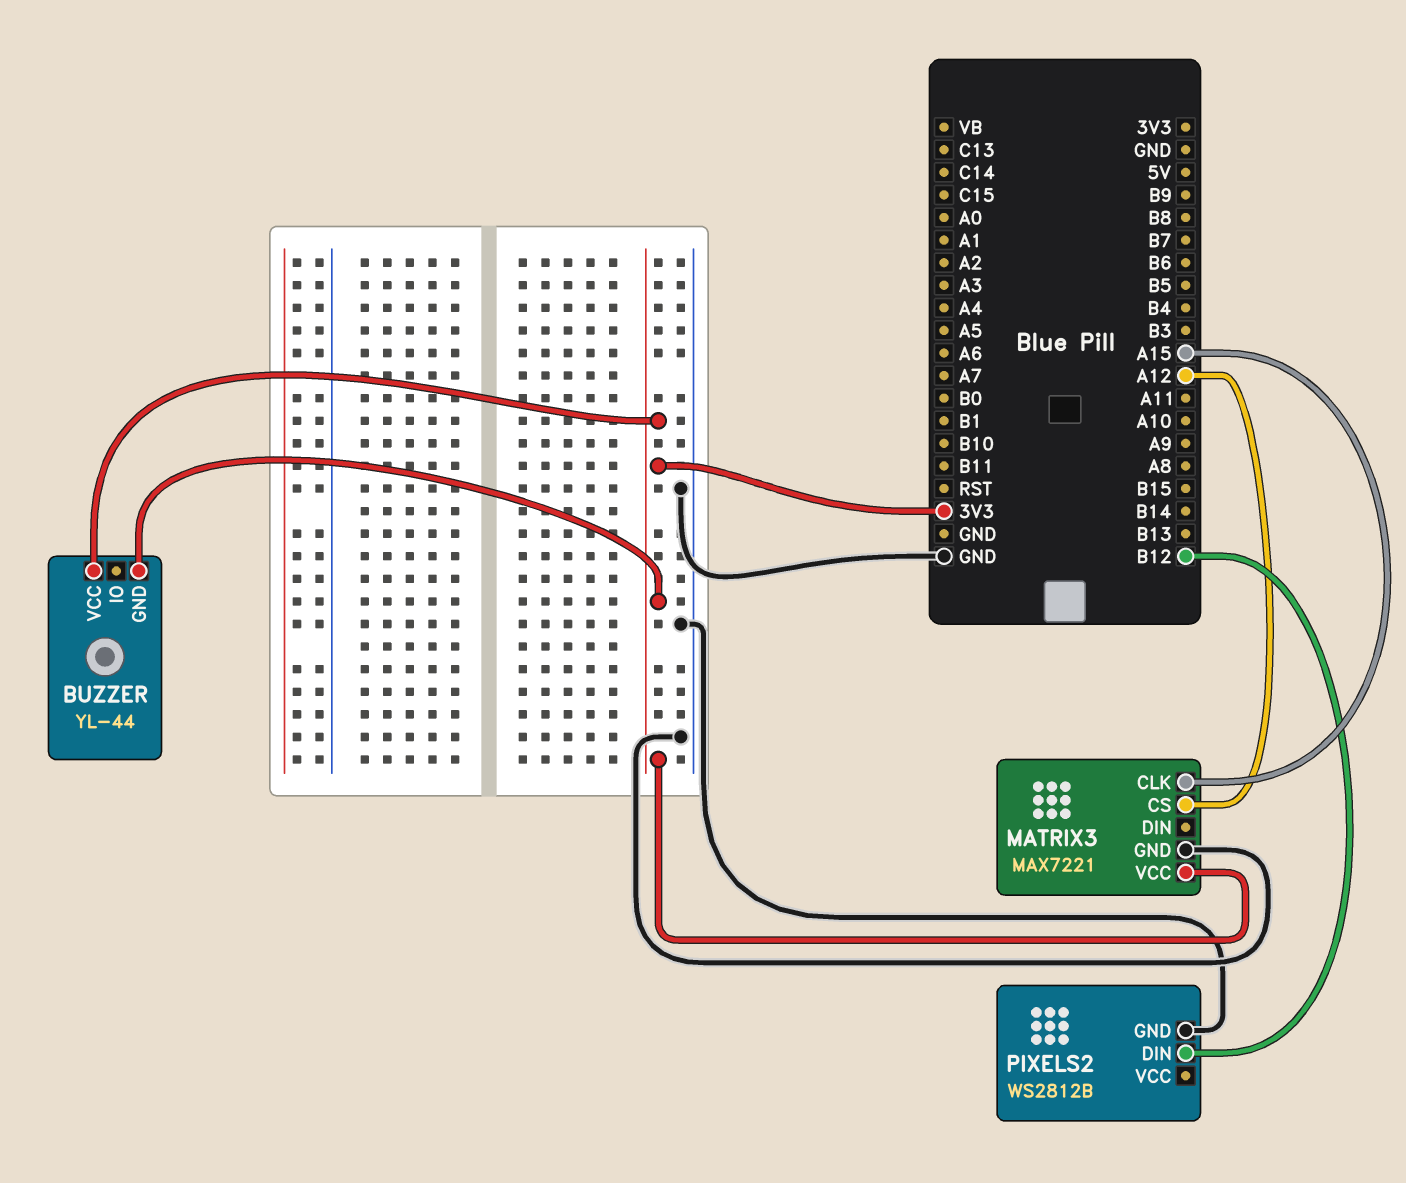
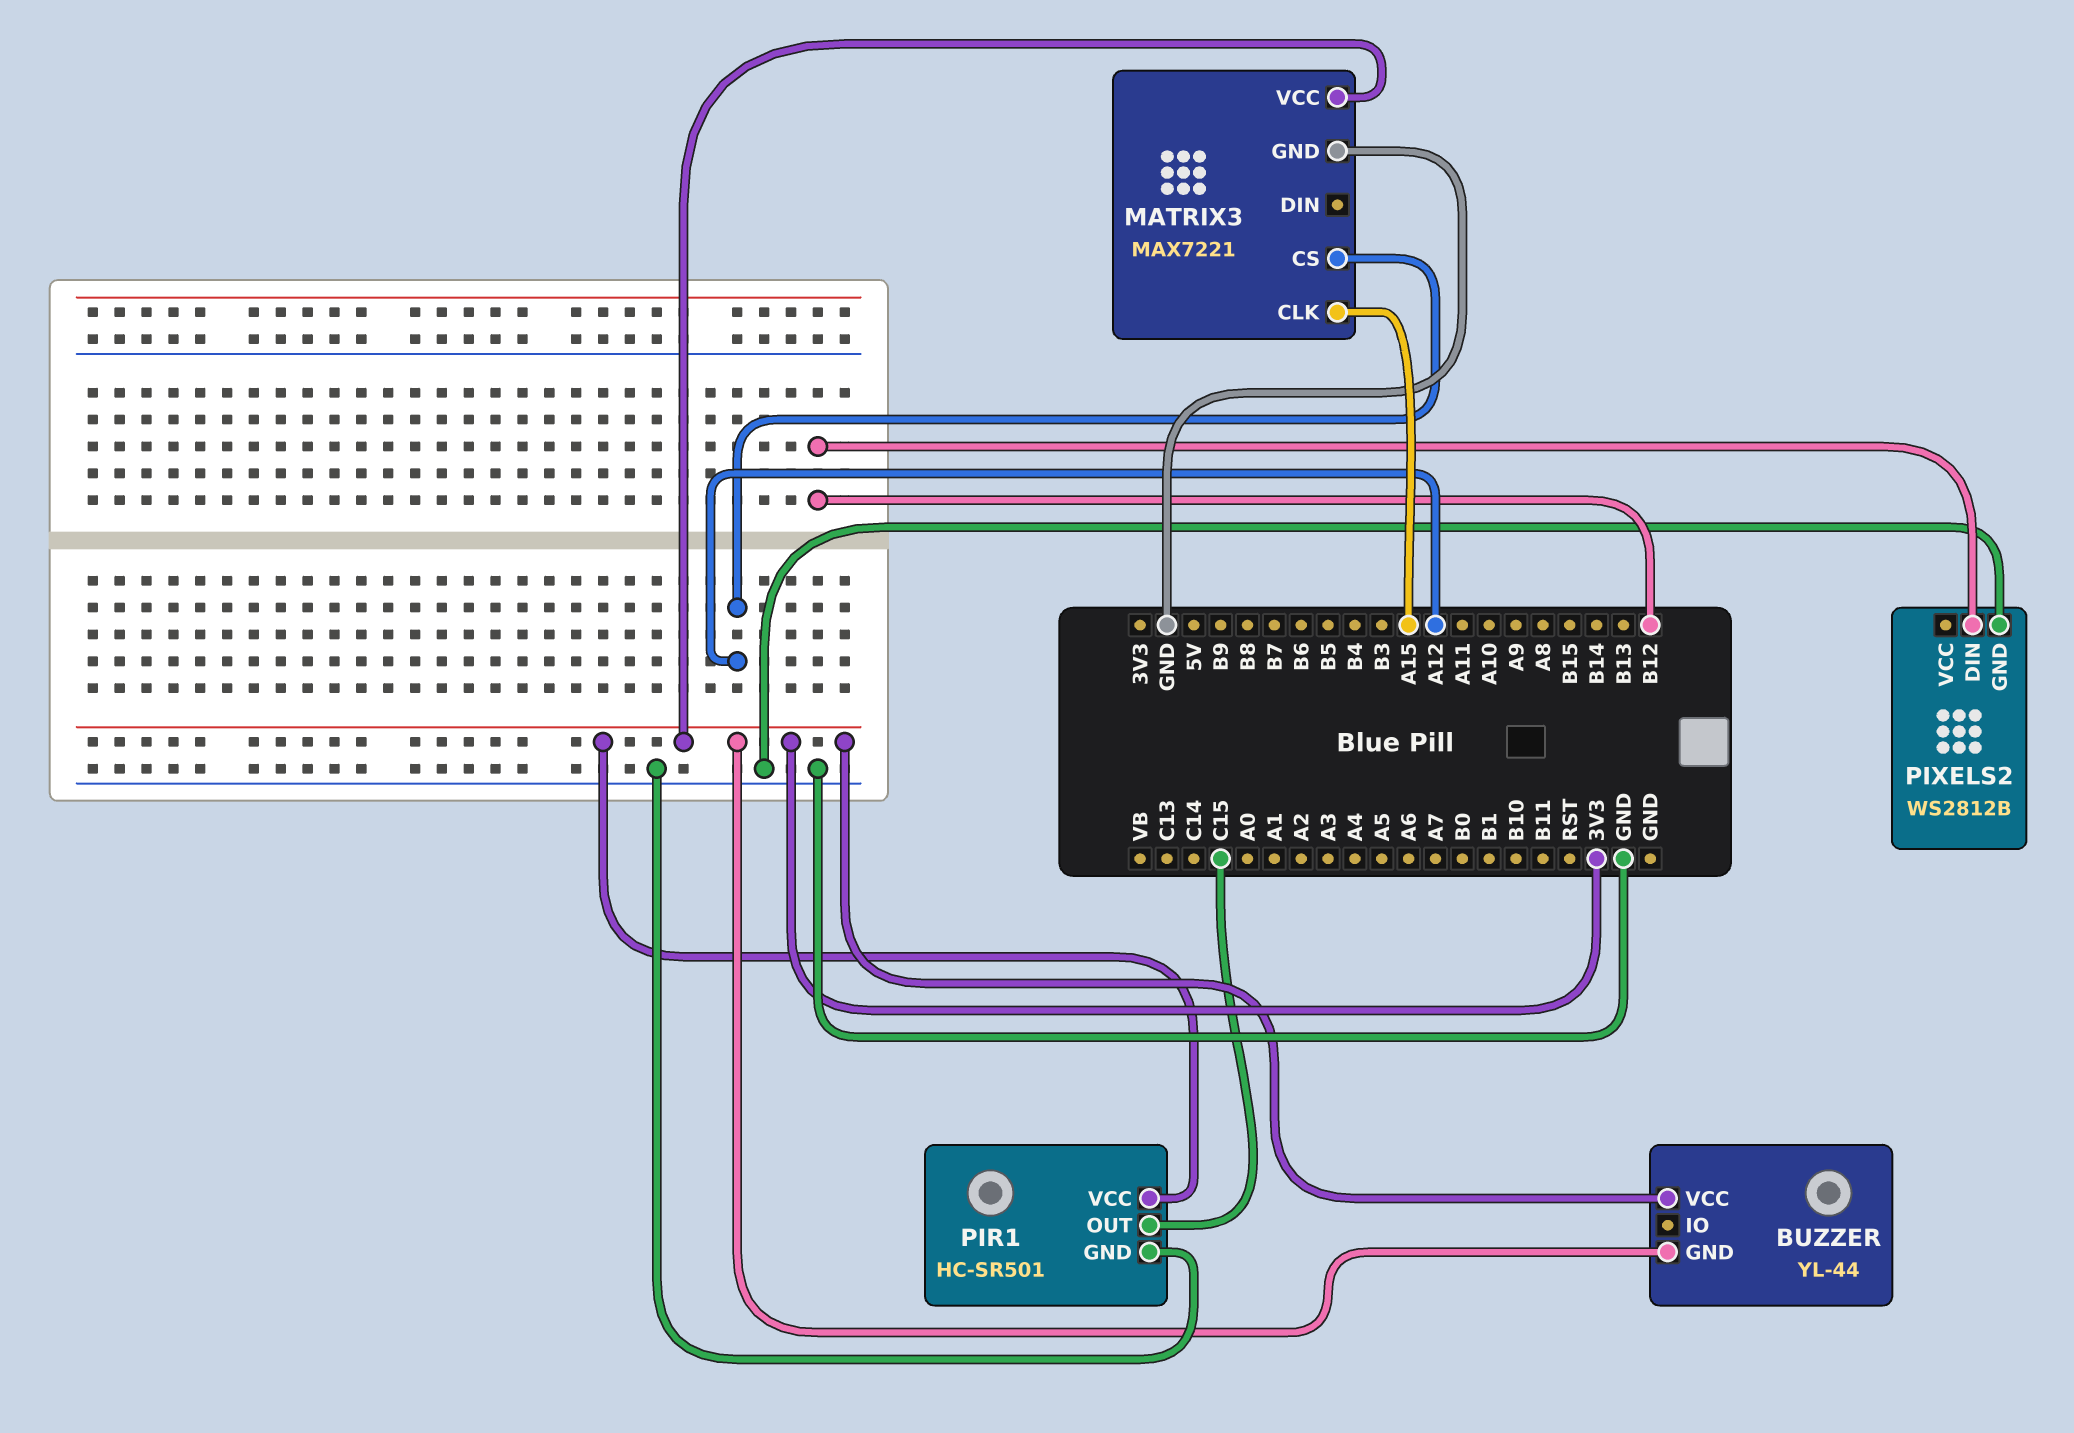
PIR1: none -> HC-SR501
PIR1 pin GND: none -> GND
PIR1 pin OUT: none -> C15
PIR1 pin VCC: none -> 3V3

